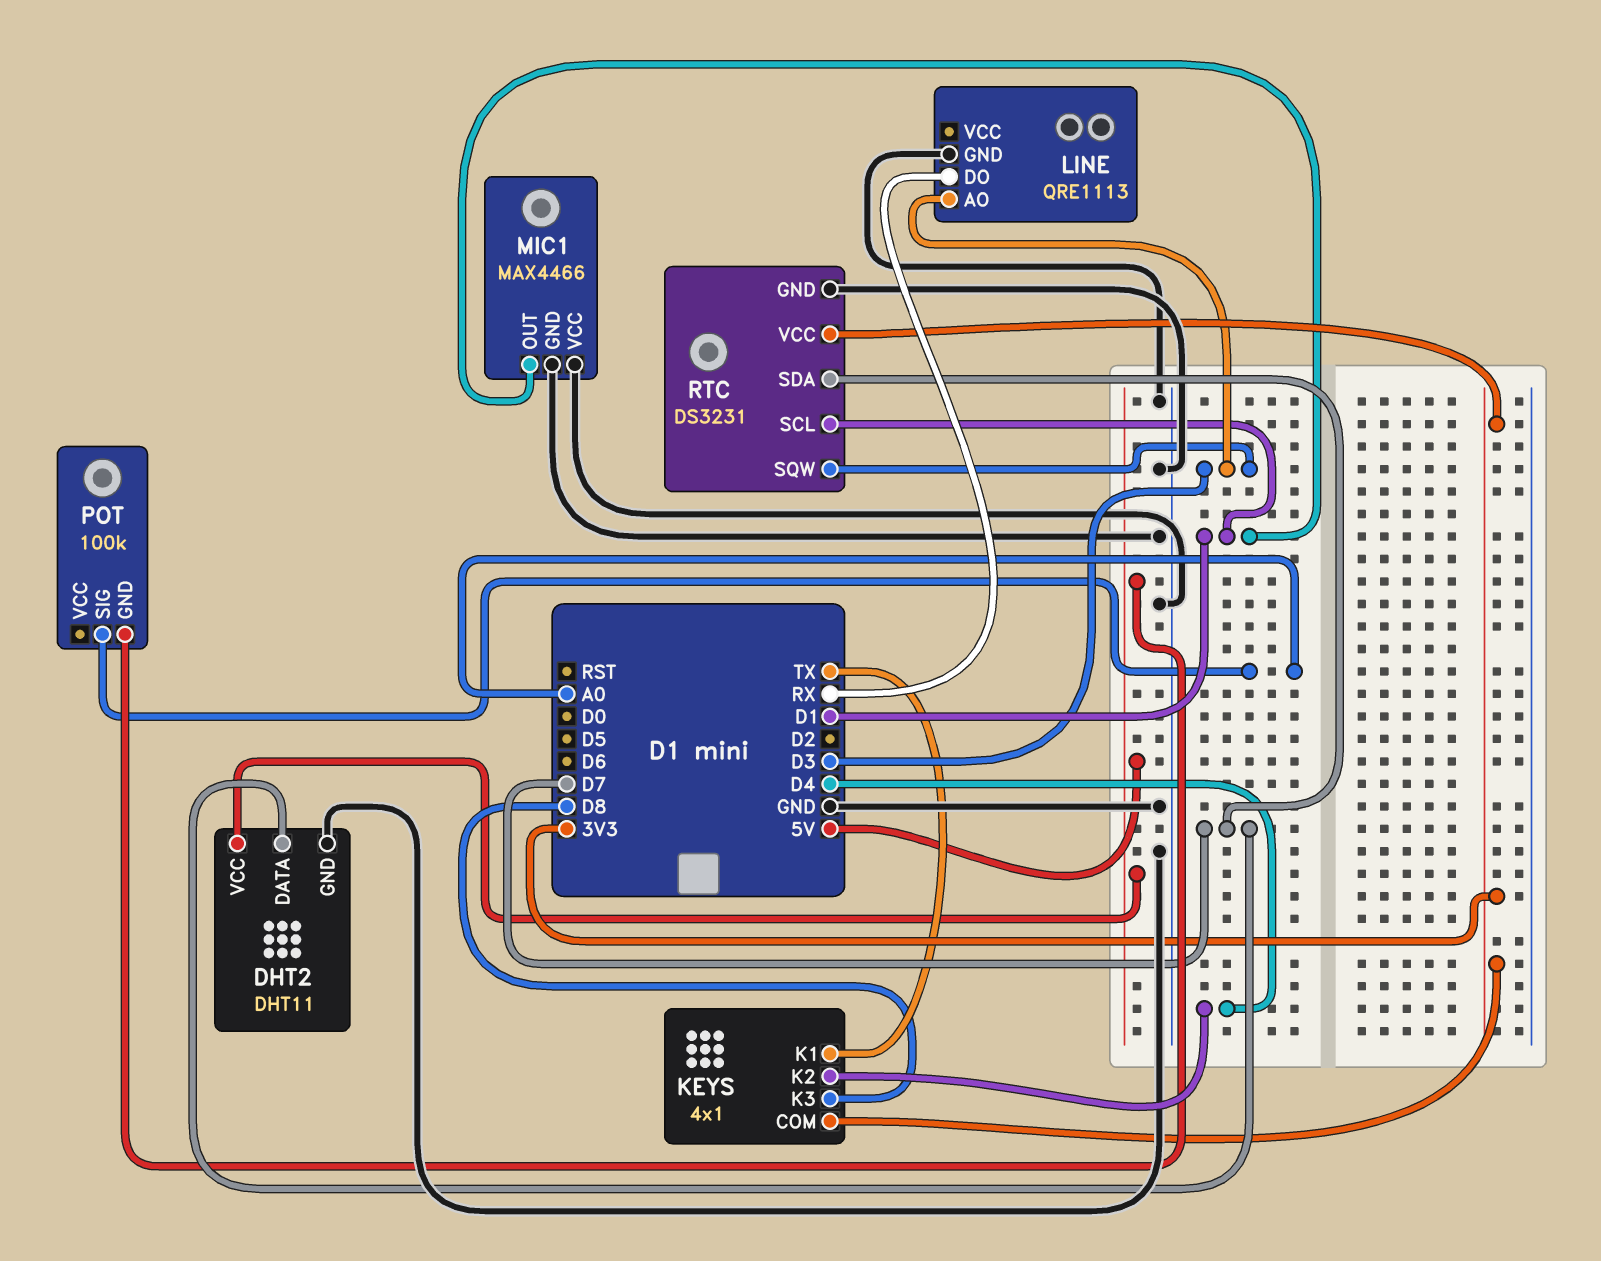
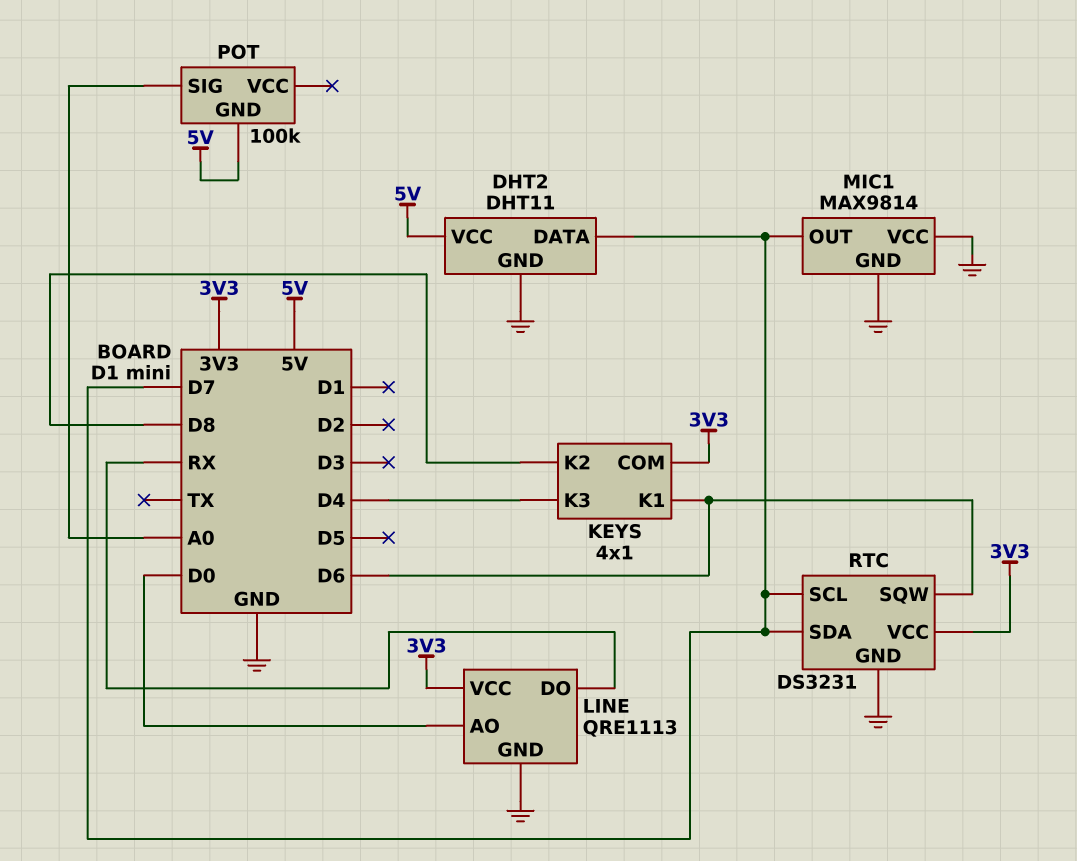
KEYS pin K1: TX -> D6
KEYS pin K2: D4 -> D8
KEYS pin K3: D8 -> D4
LINE pin AO: D3 -> D0
LINE pin VCC: none -> 3V3
MIC1: MAX4466 -> MAX9814
MIC1 pin OUT: D1 -> D7
RTC pin SCL: D1 -> D7
RTC pin SQW: D3 -> D6

